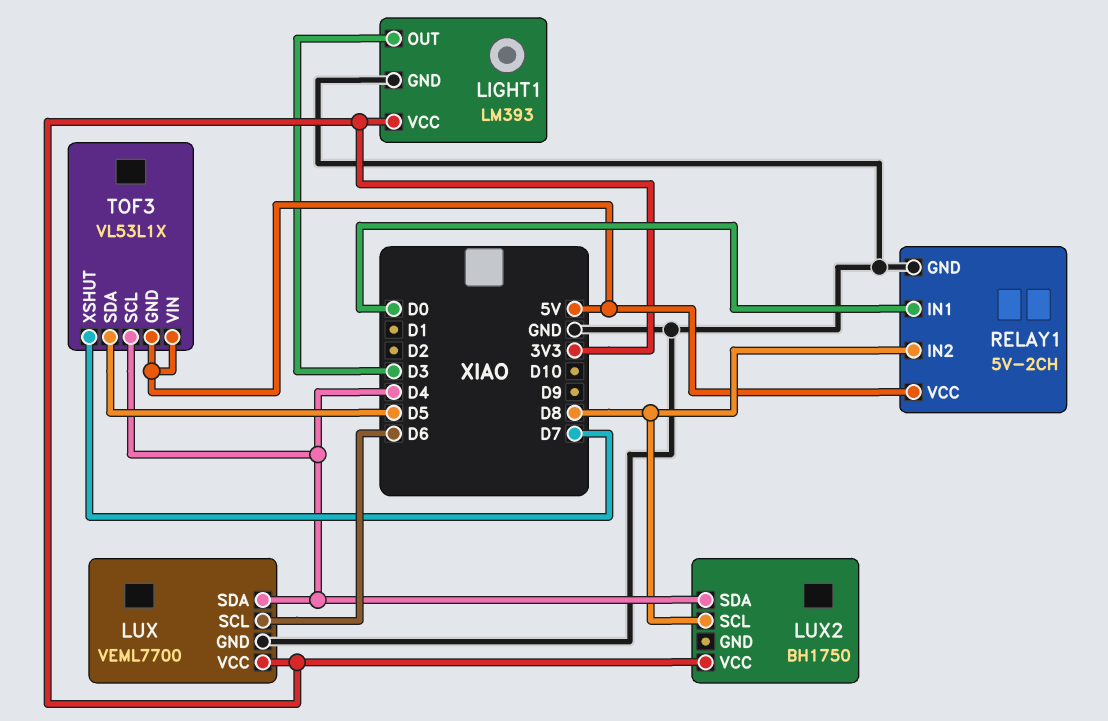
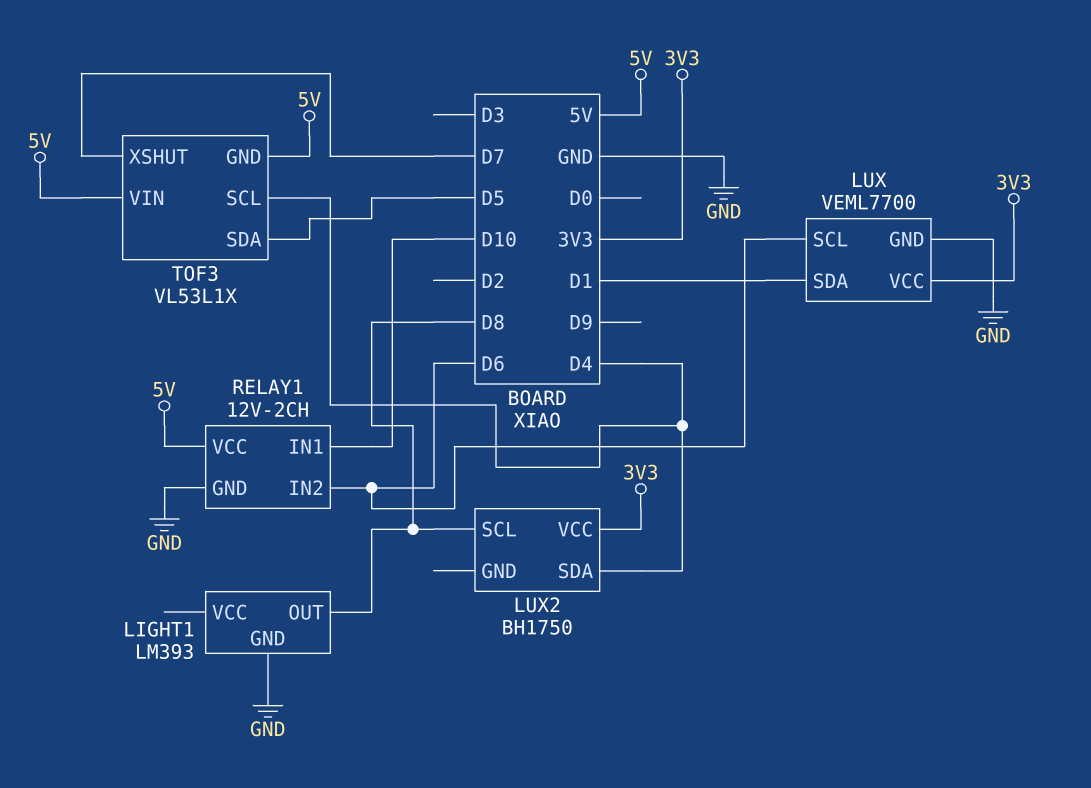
LIGHT1 pin OUT: D3 -> D8
LIGHT1 pin VCC: 3V3 -> none
LUX pin SDA: D4 -> D1
RELAY1: 5V-2CH -> 12V-2CH
RELAY1 pin IN1: D0 -> D10
RELAY1 pin IN2: D8 -> D6

